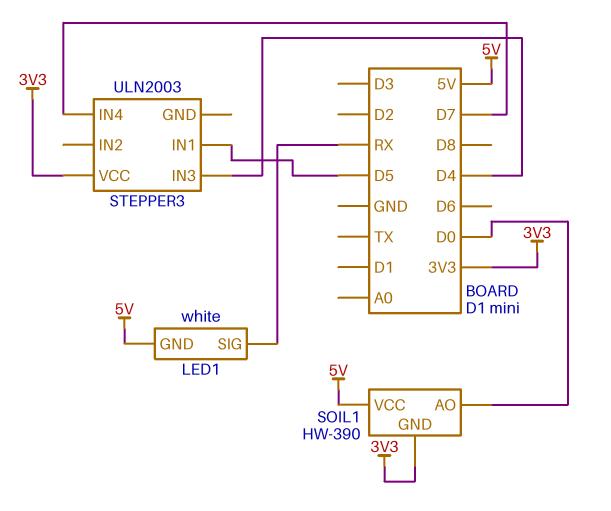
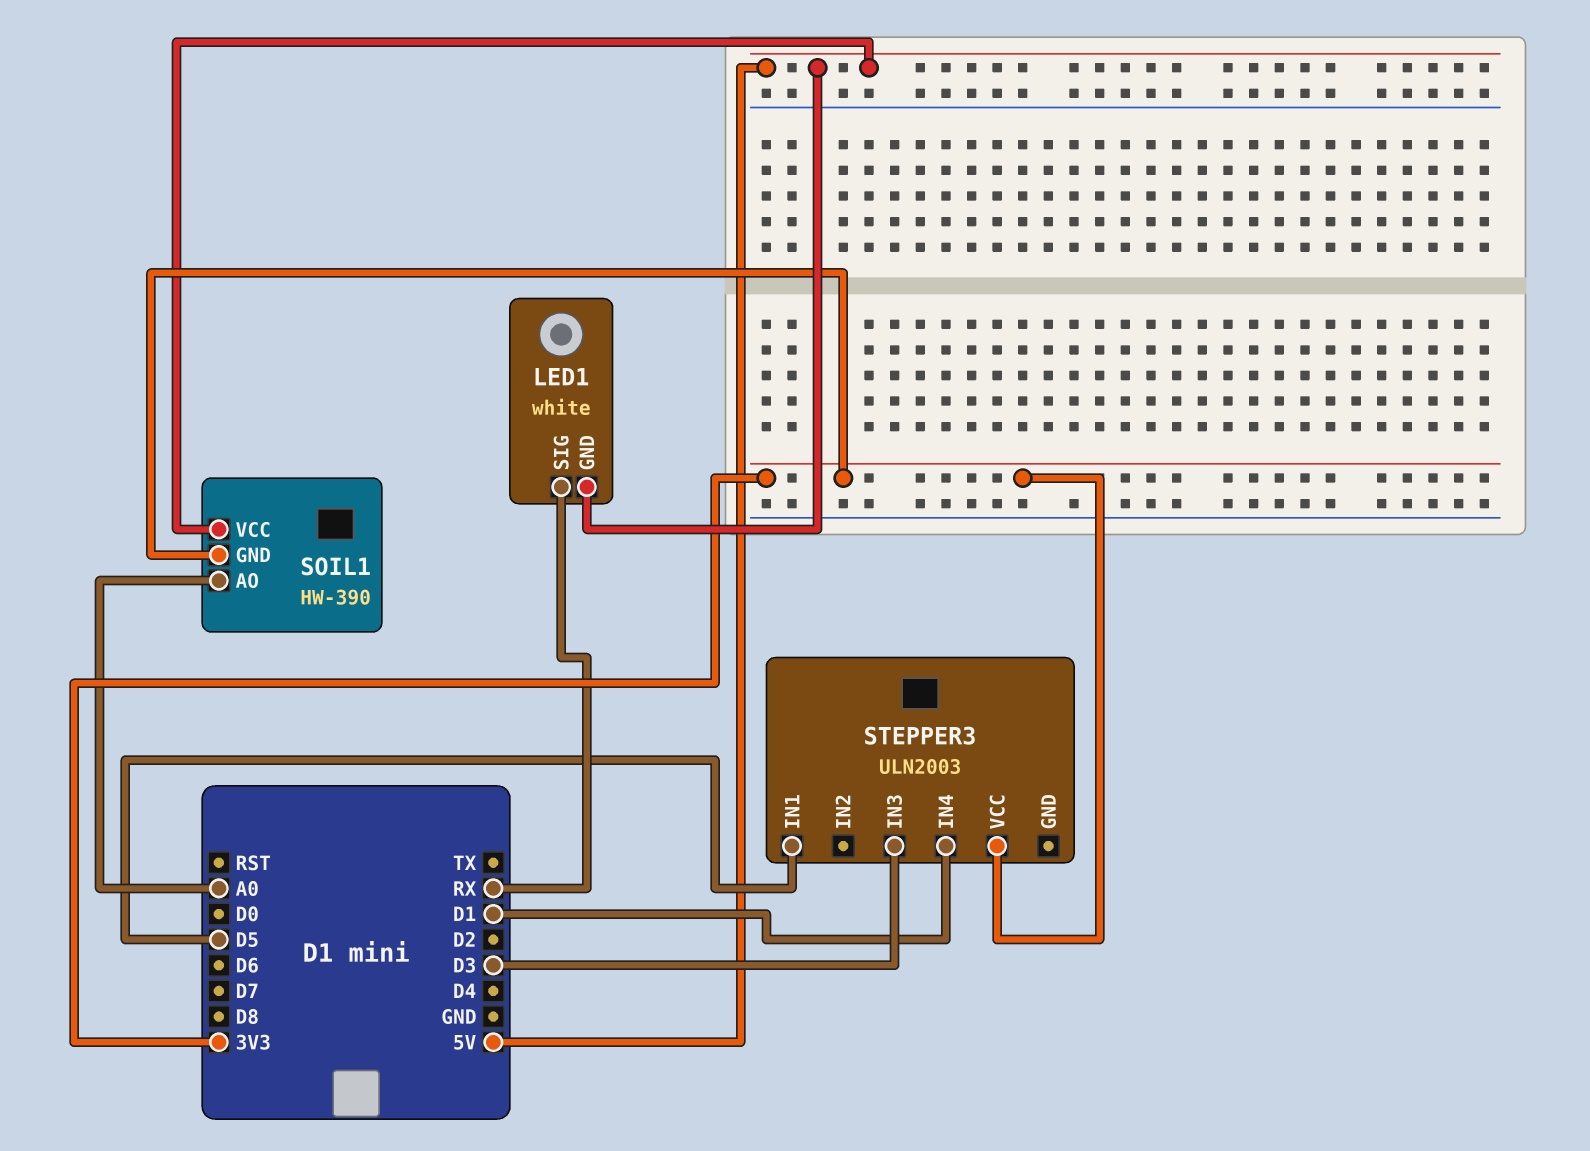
SOIL1 pin AO: D0 -> A0
STEPPER3 pin IN3: D4 -> D3
STEPPER3 pin IN4: D7 -> D1

